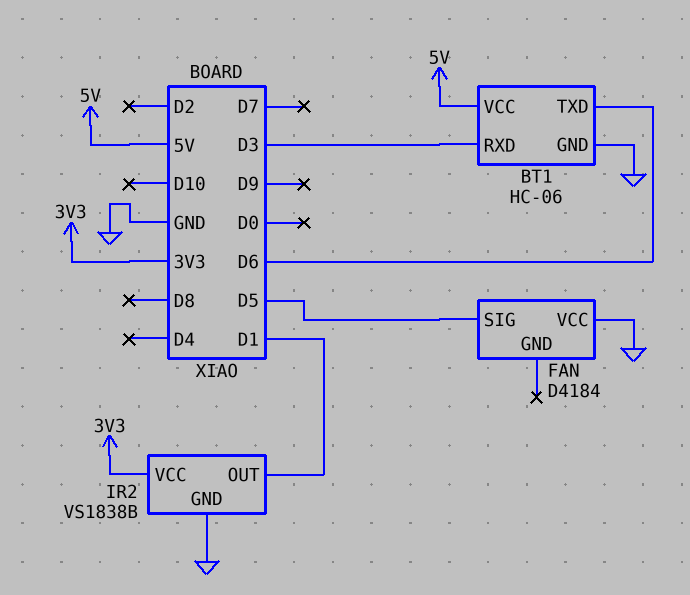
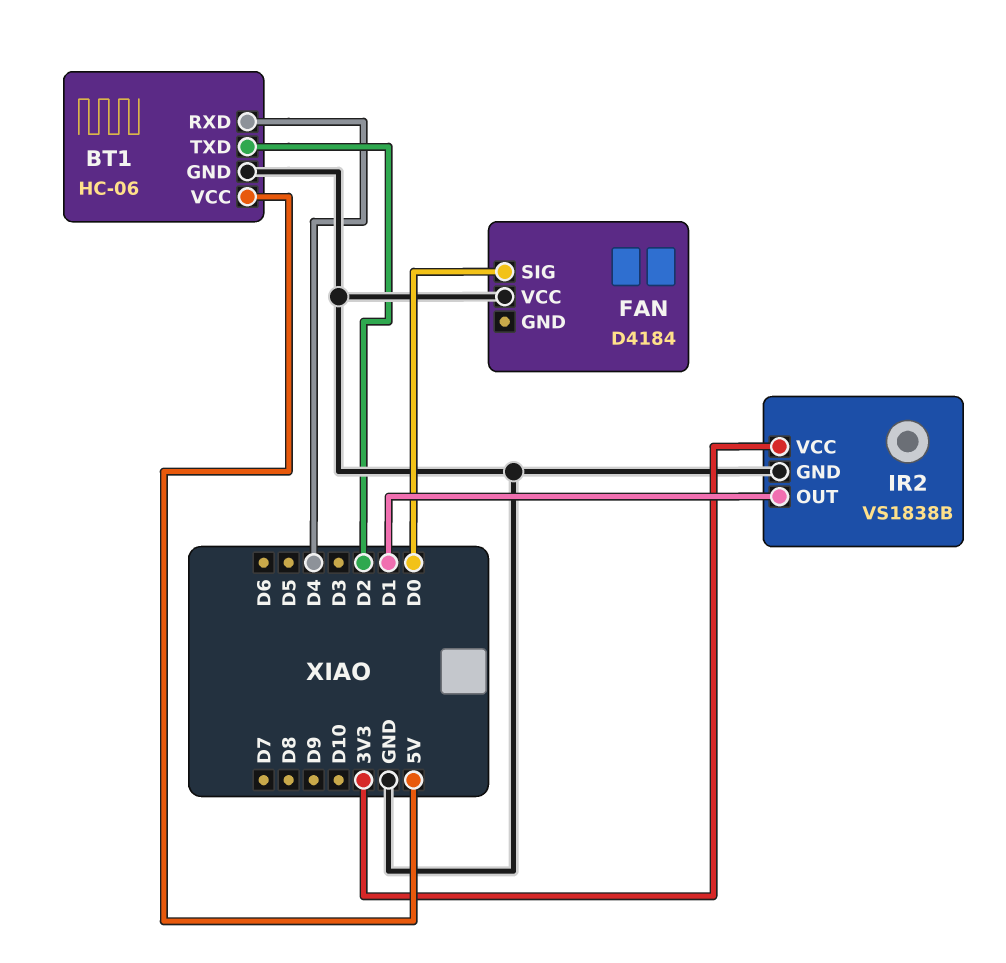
BT1 pin RXD: D3 -> D4
BT1 pin TXD: D6 -> D2
FAN pin SIG: D5 -> D0

